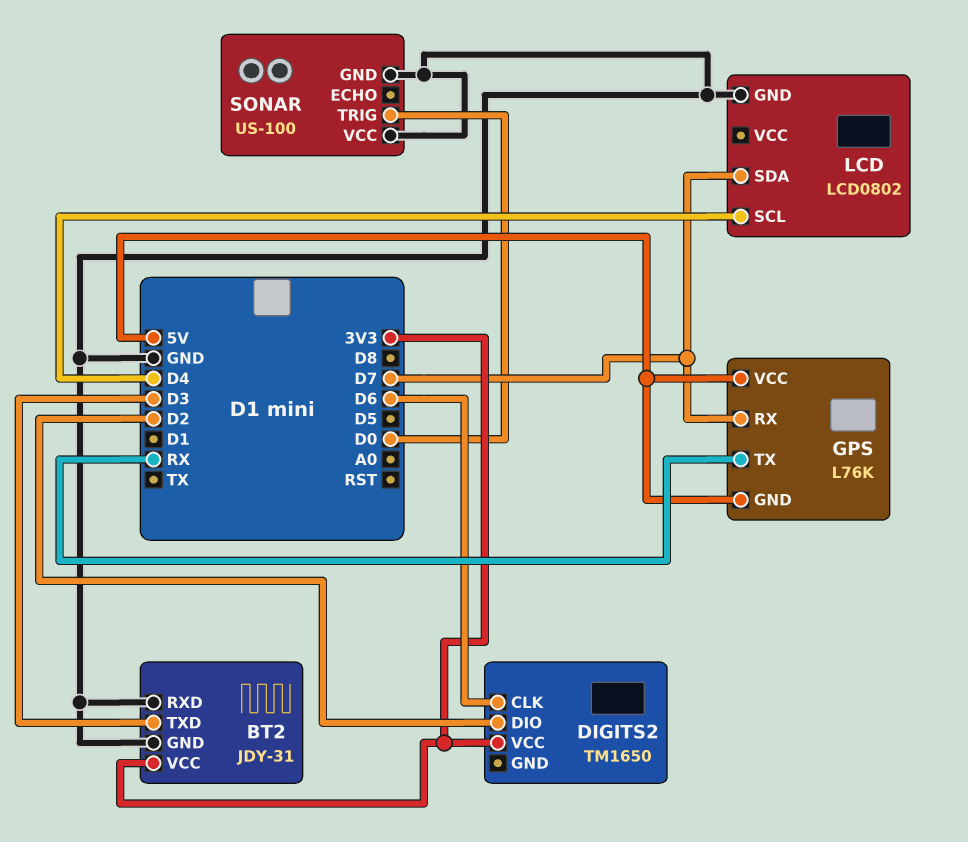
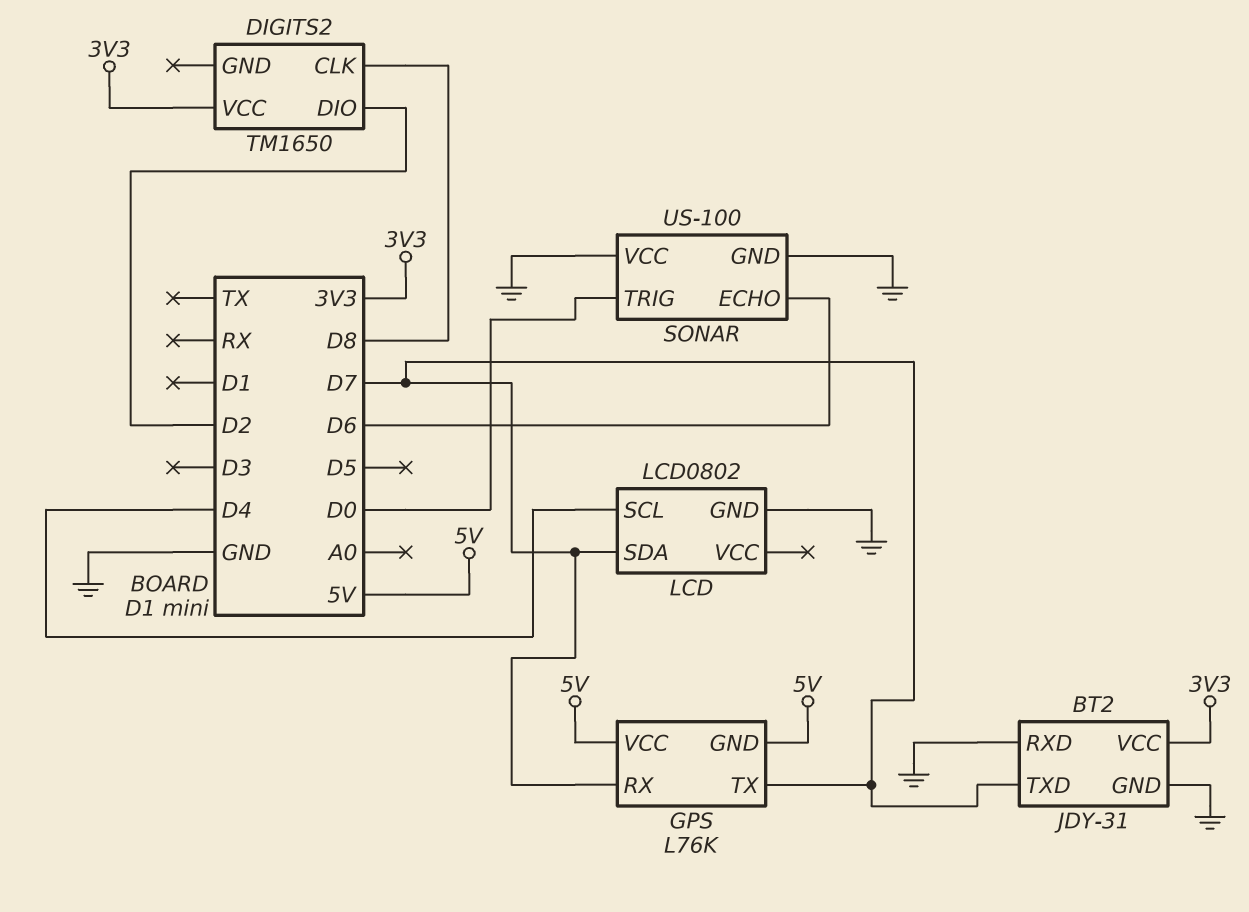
BT2 pin TXD: D3 -> D7
DIGITS2 pin CLK: D6 -> D8
GPS pin TX: RX -> D7
SONAR pin ECHO: none -> D6

